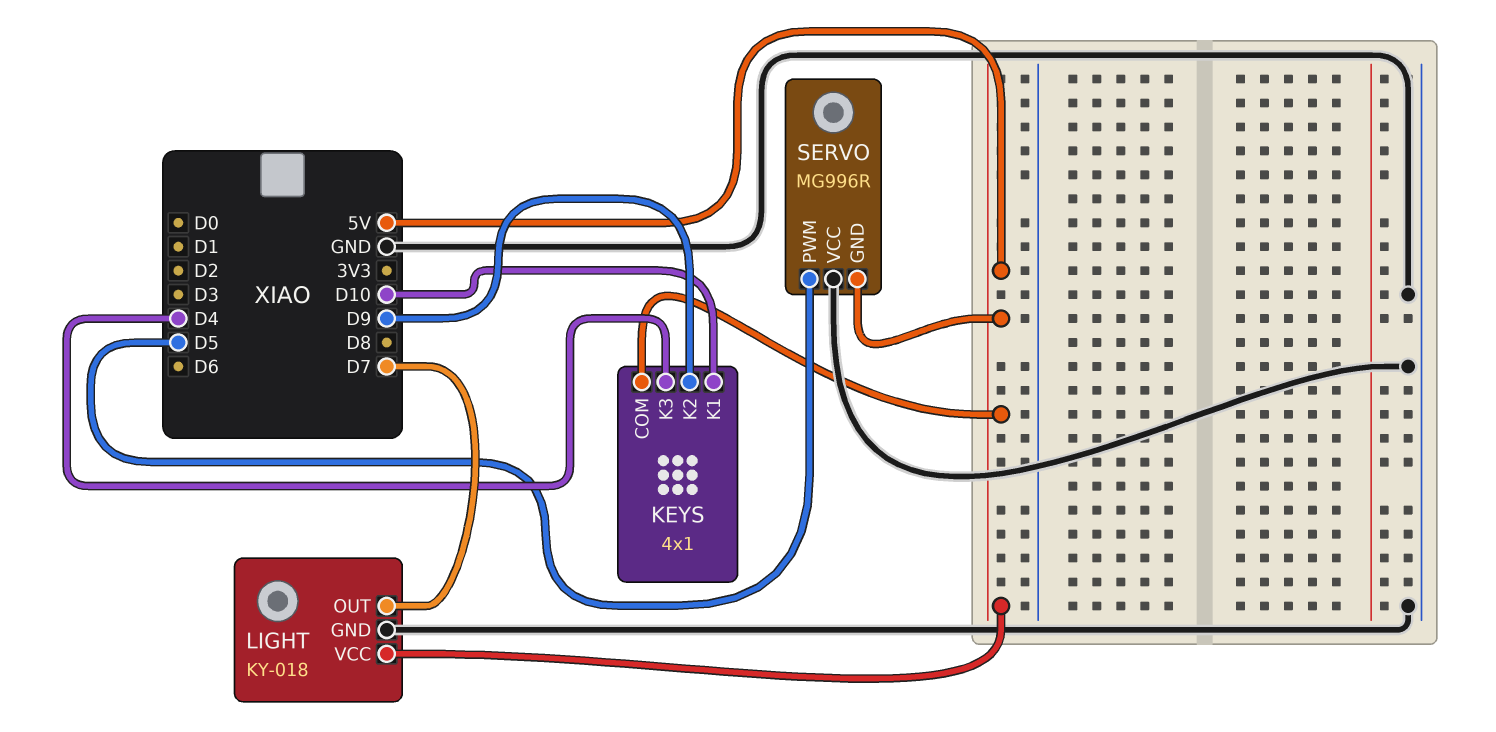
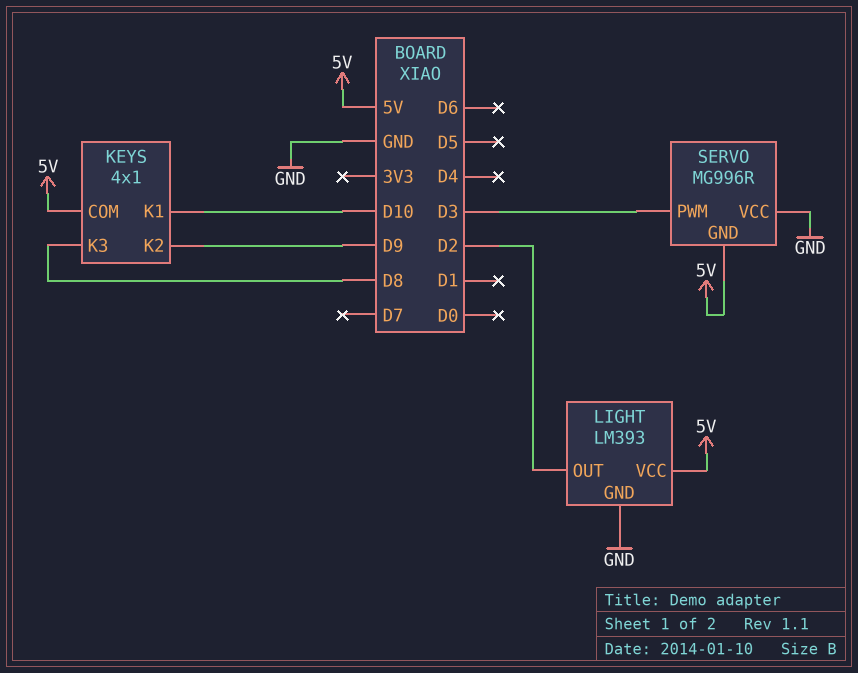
KEYS pin K3: D4 -> D8
LIGHT: KY-018 -> LM393
LIGHT pin OUT: D7 -> D2
SERVO pin PWM: D5 -> D3

